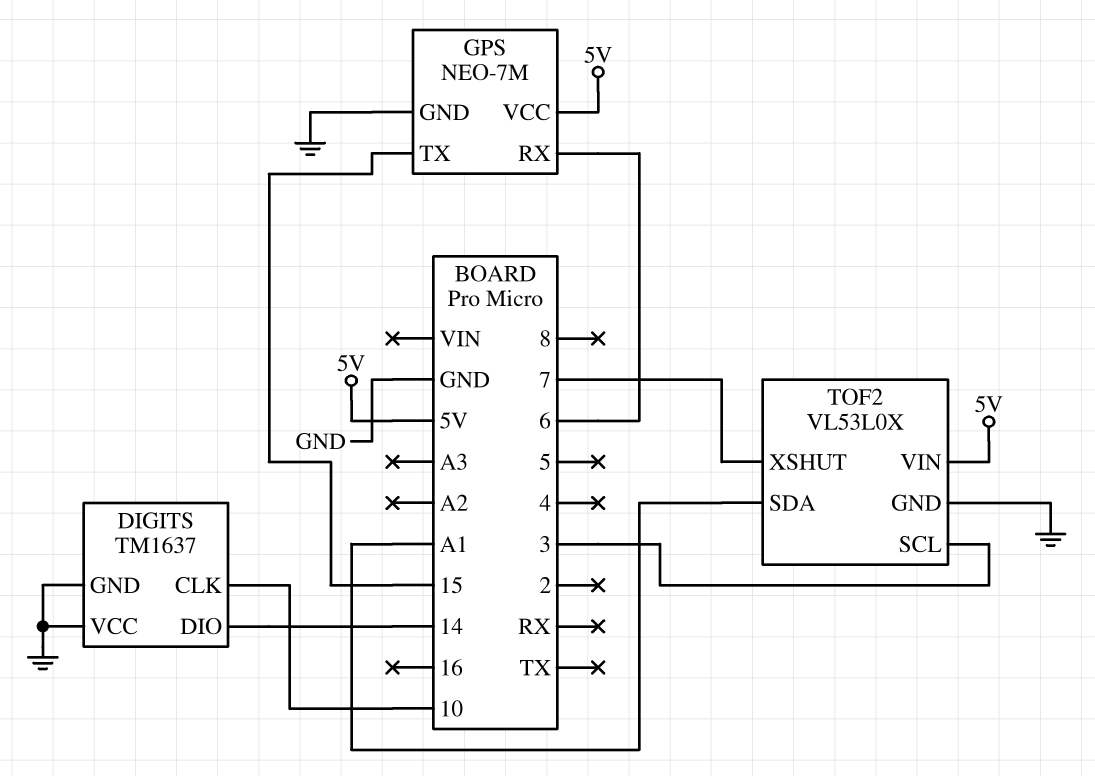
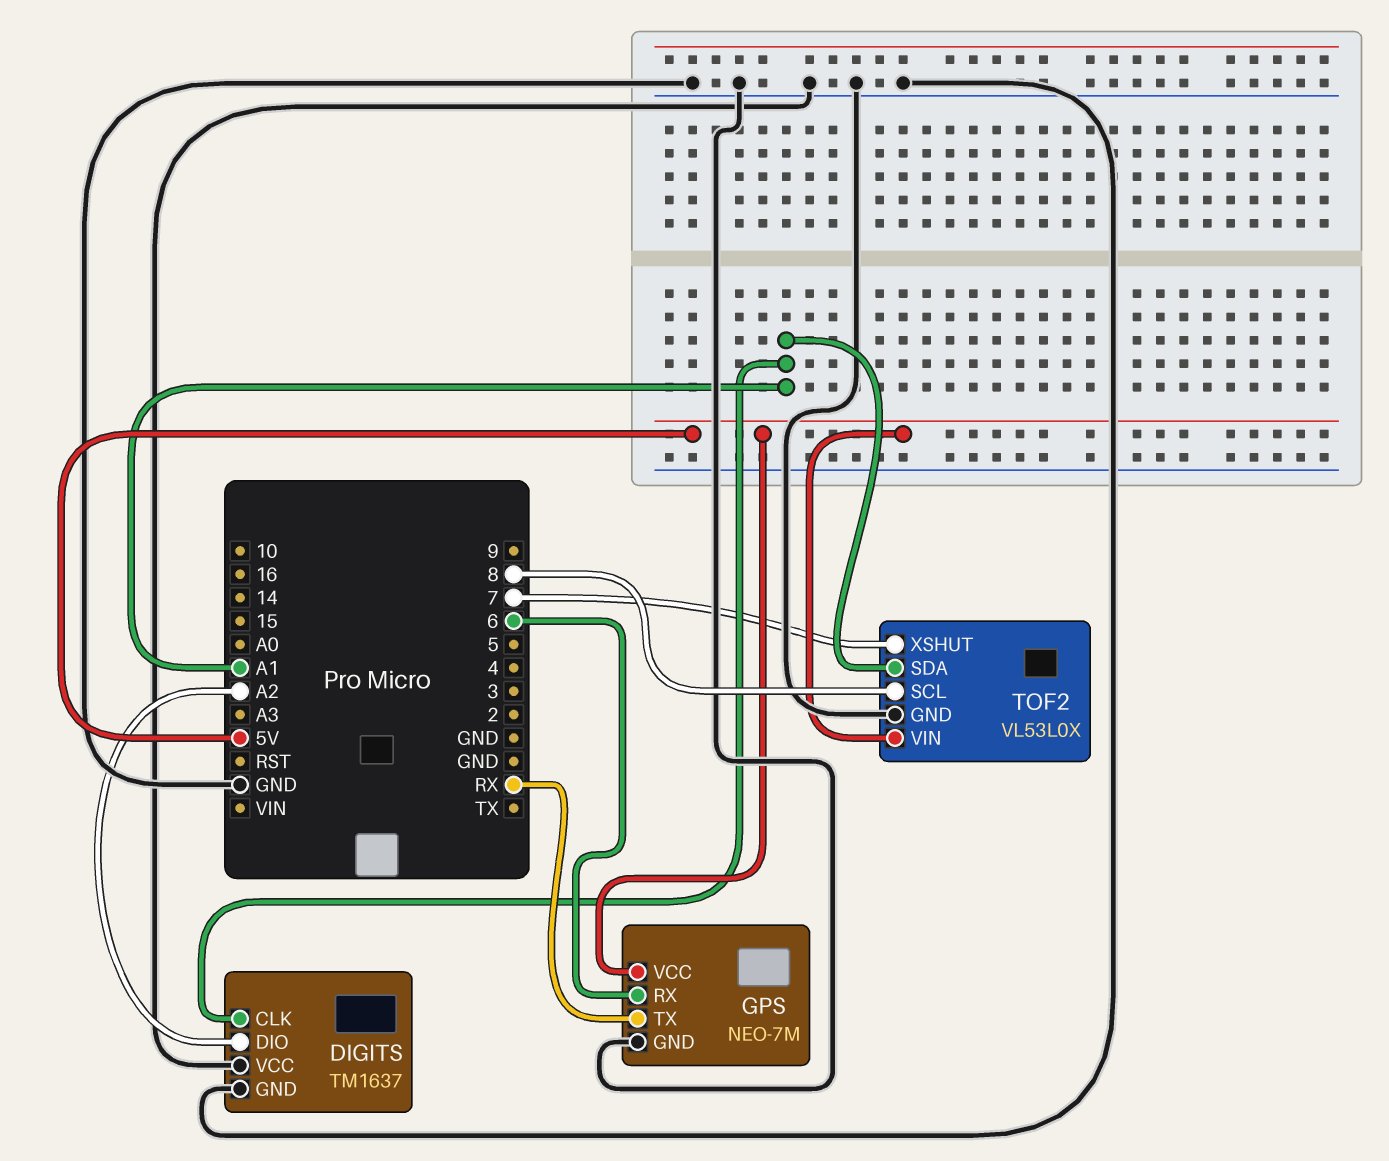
DIGITS pin CLK: 10 -> A1
DIGITS pin DIO: 14 -> A2
GPS pin TX: 15 -> RX
TOF2 pin SCL: 3 -> 8

